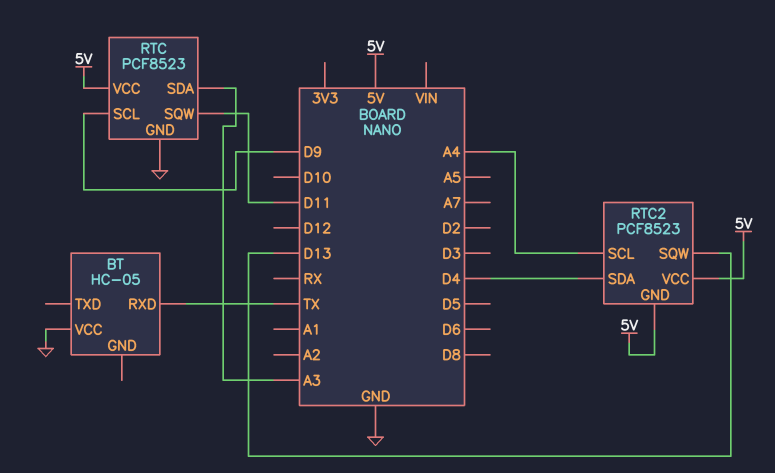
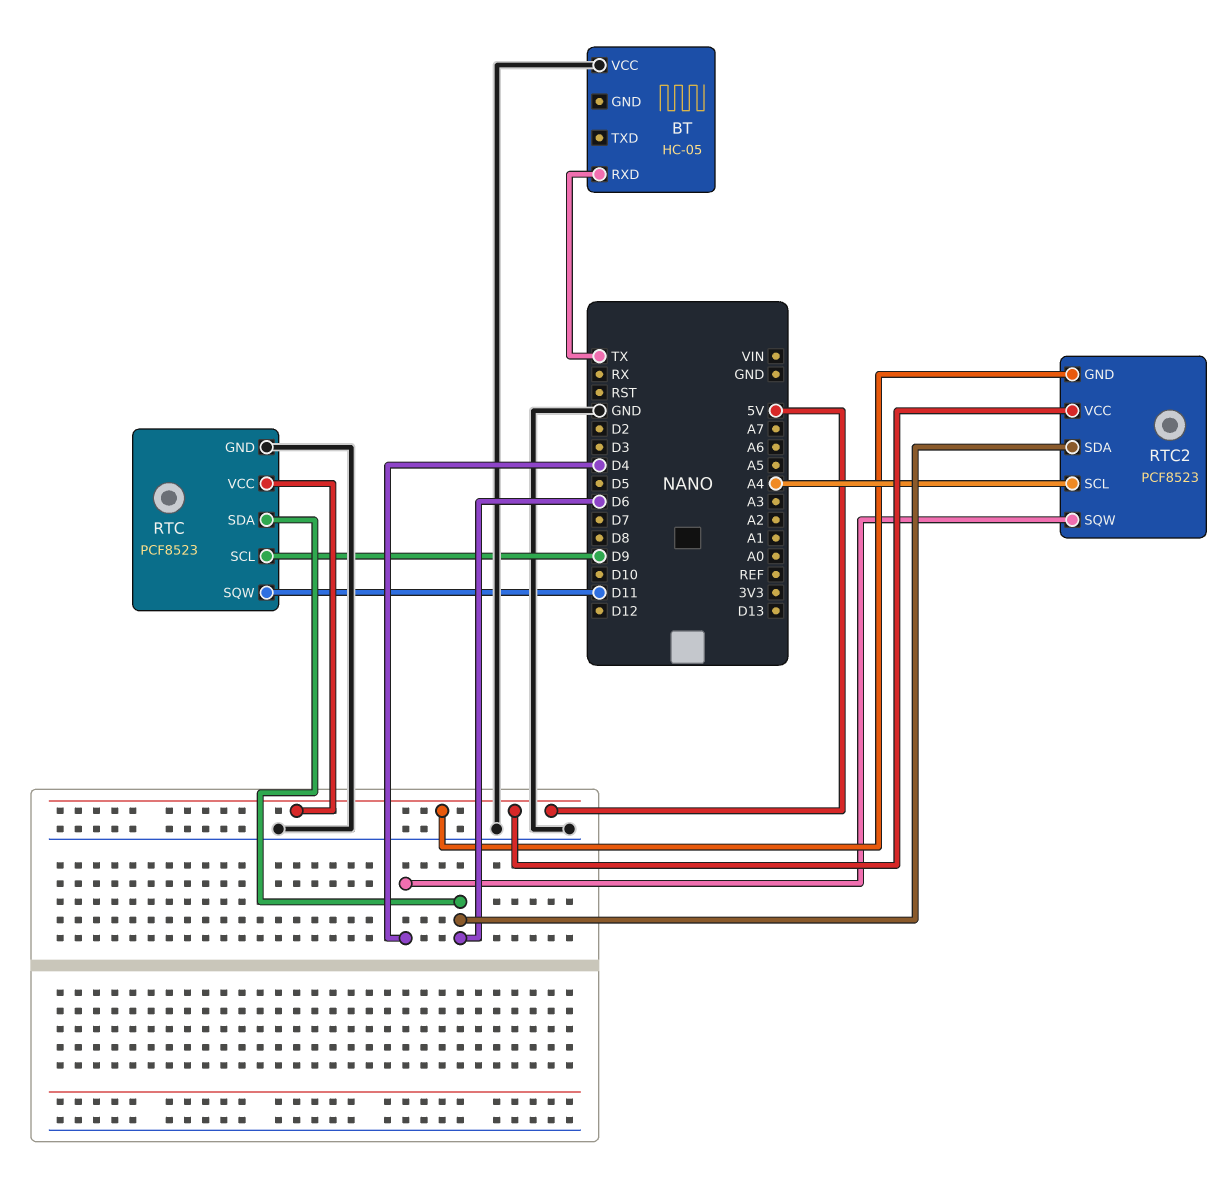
RTC pin SDA: A3 -> D6
RTC2 pin SDA: D4 -> D6
RTC2 pin SQW: D13 -> D4

